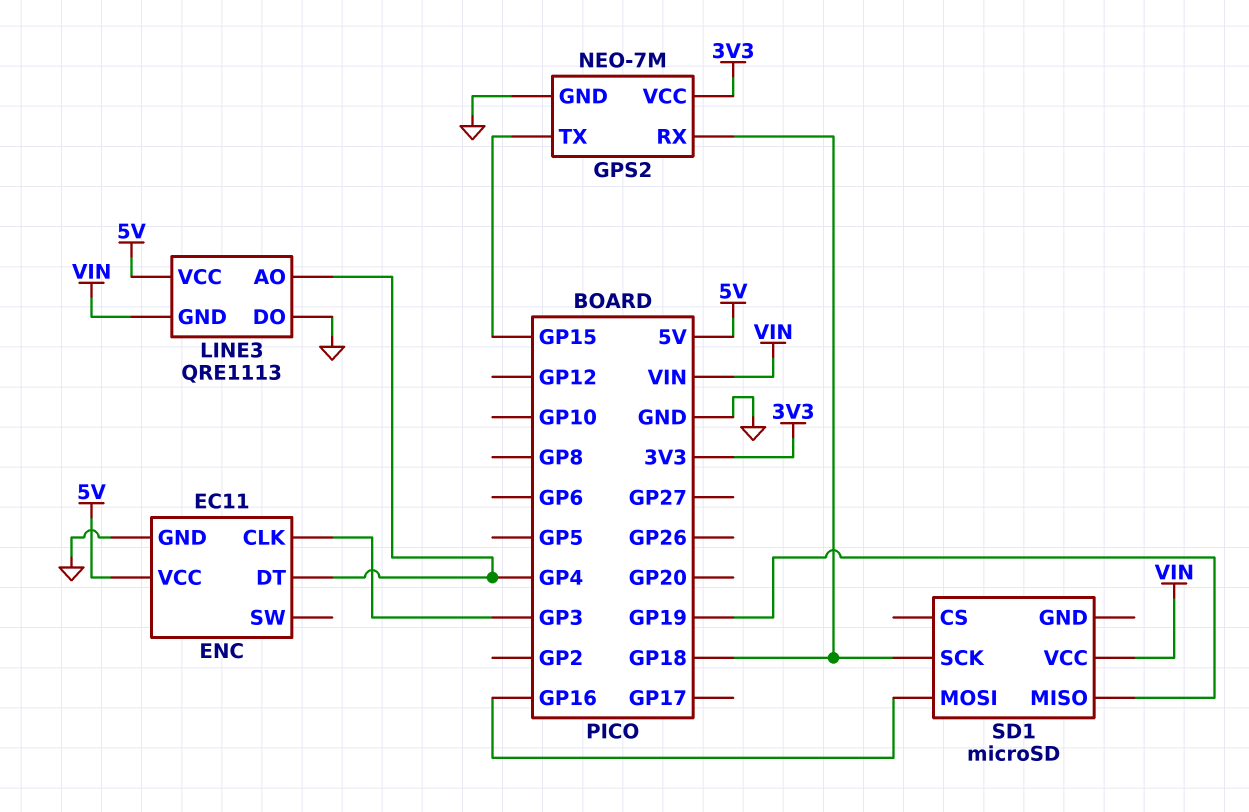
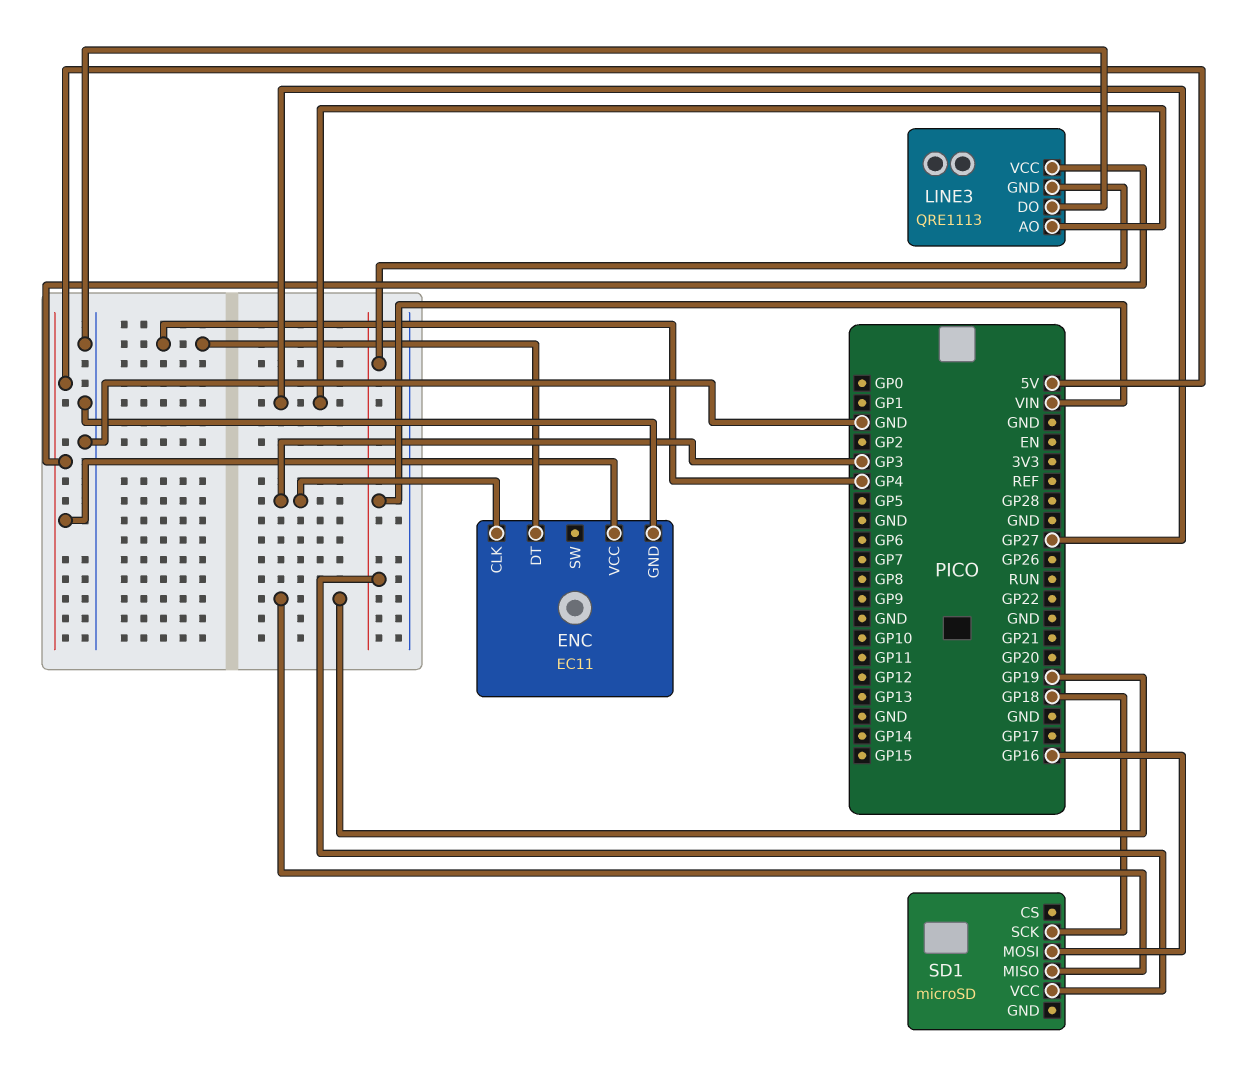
GPS2: NEO-7M -> none
GPS2 pin GND: GND -> none
GPS2 pin RX: GP18 -> none
GPS2 pin TX: GP15 -> none
GPS2 pin VCC: 3V3 -> none
LINE3 pin AO: GP4 -> GP27

